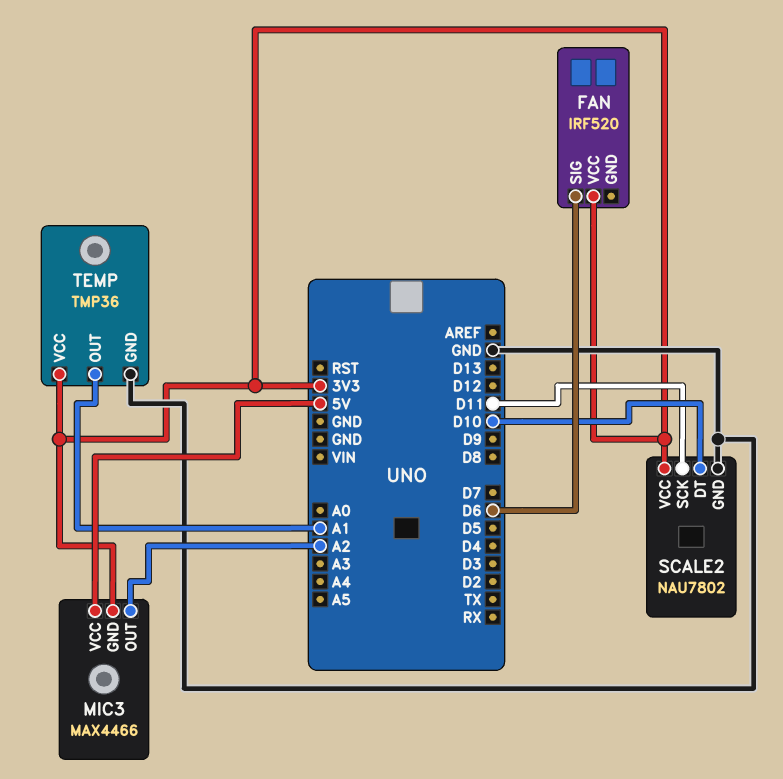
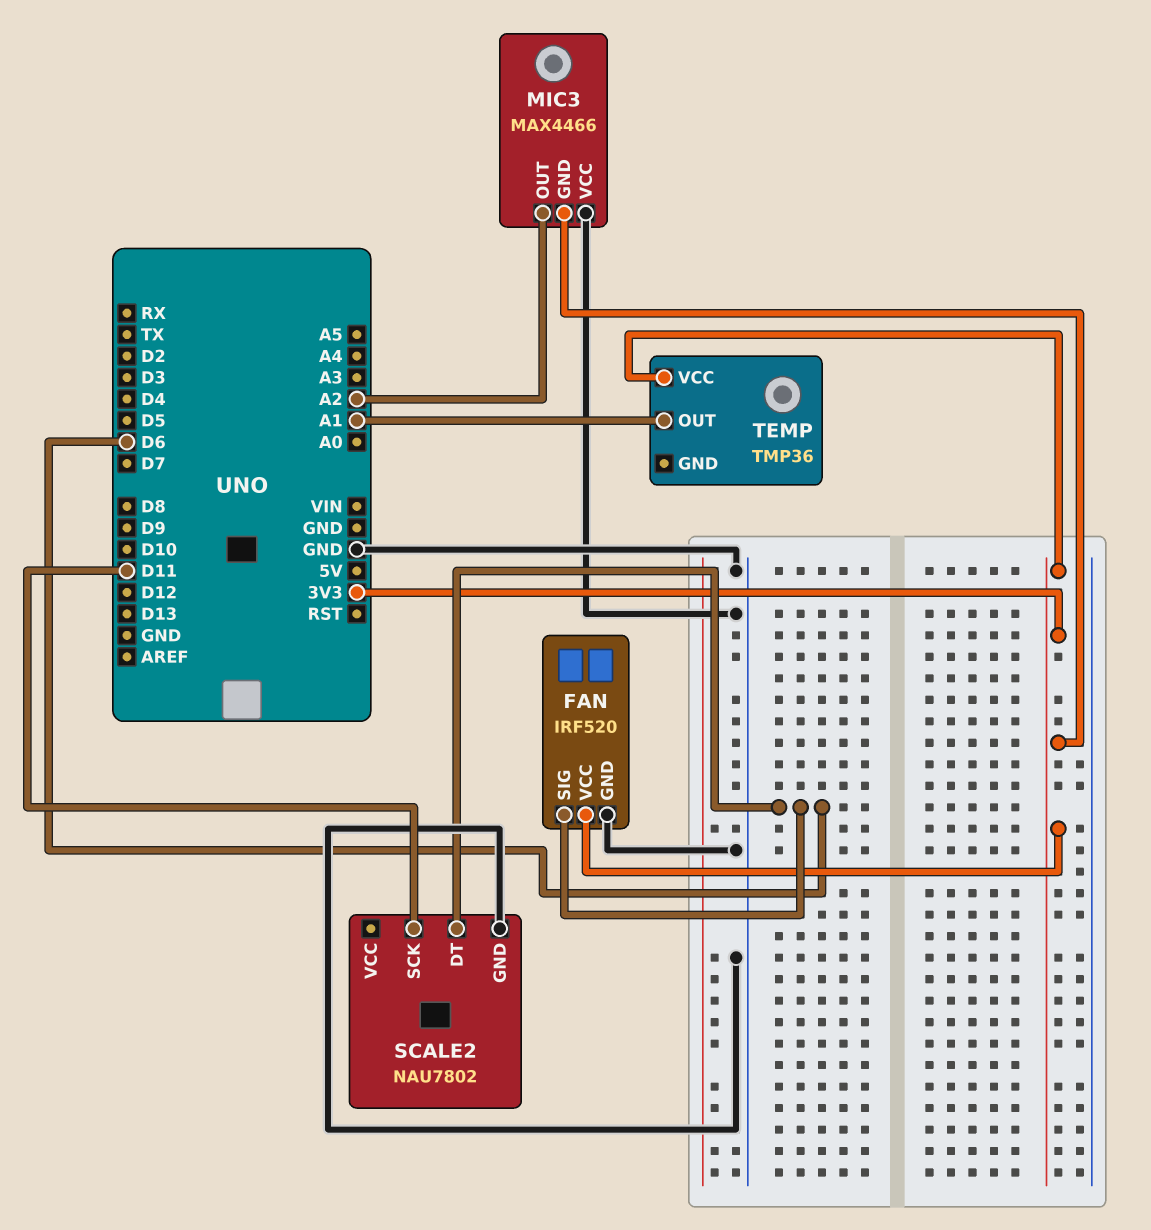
FAN pin GND: none -> GND
MIC3 pin VCC: 5V -> GND
SCALE2 pin DT: D10 -> D6
SCALE2 pin VCC: 3V3 -> none
TEMP pin GND: GND -> none

